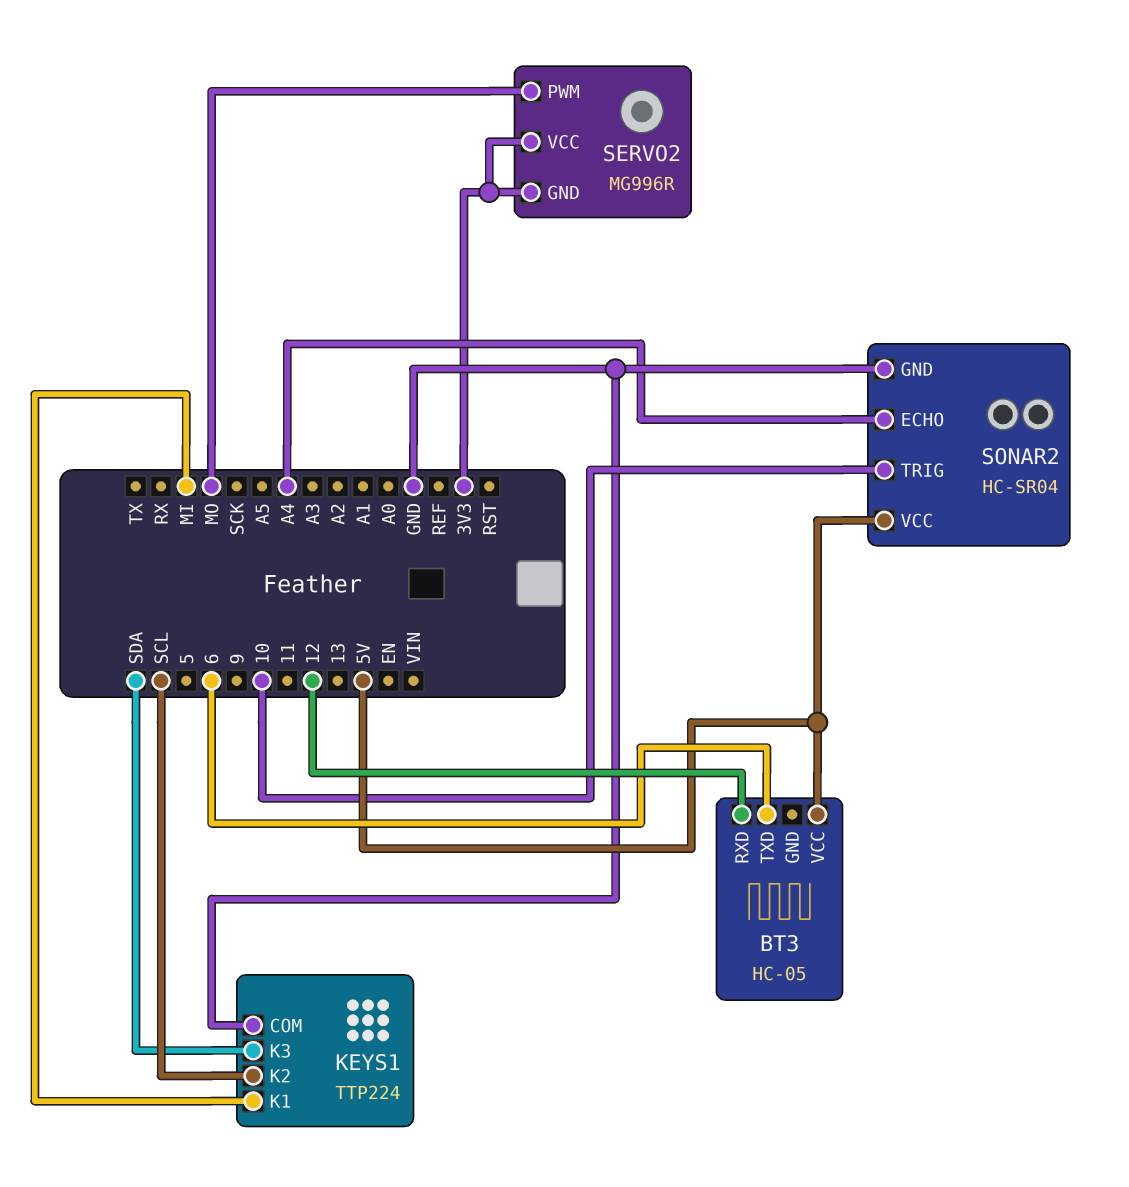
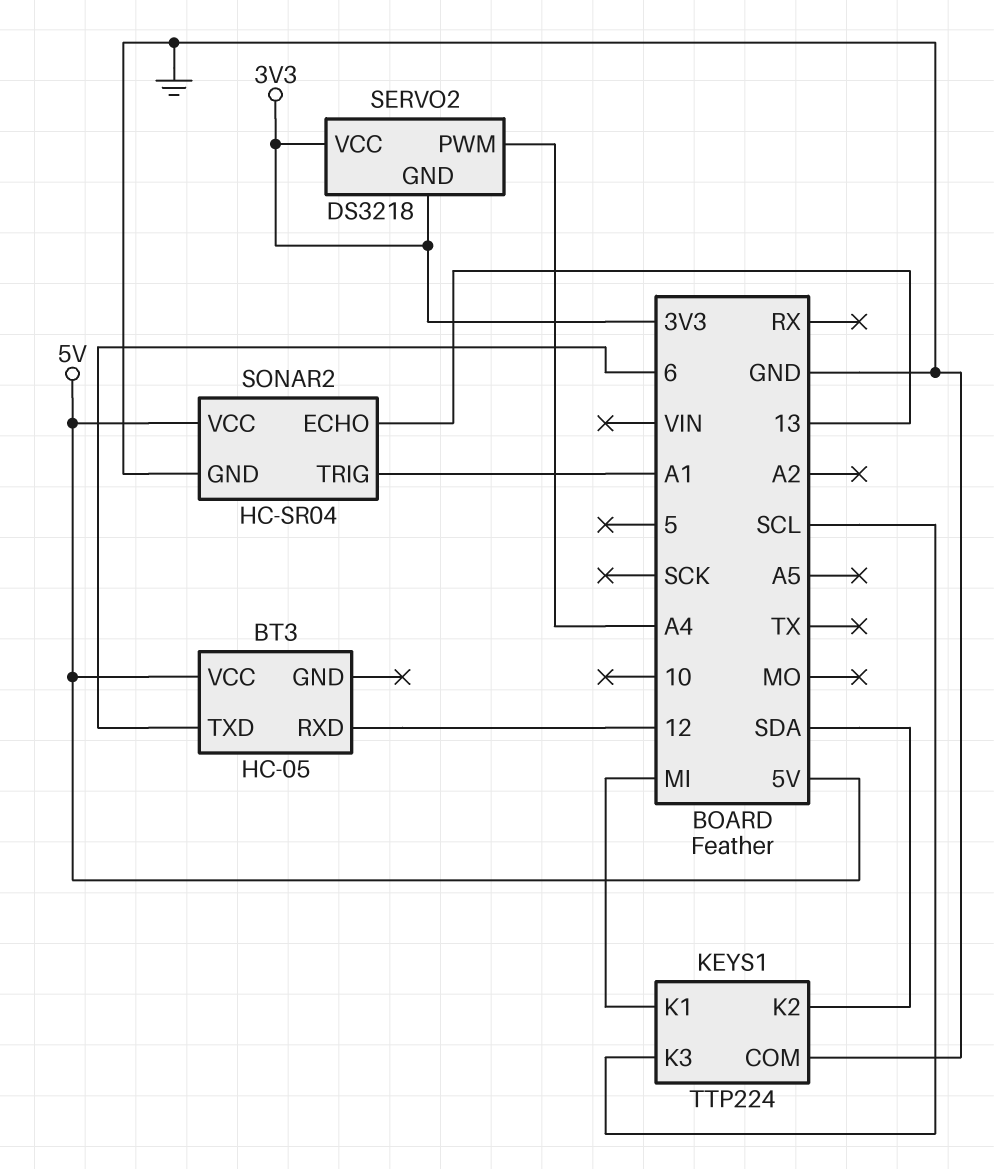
KEYS1 pin K2: SCL -> SDA
KEYS1 pin K3: SDA -> SCL
SERVO2: MG996R -> DS3218
SERVO2 pin PWM: MO -> A4
SONAR2 pin ECHO: A4 -> 13
SONAR2 pin TRIG: 10 -> A1

